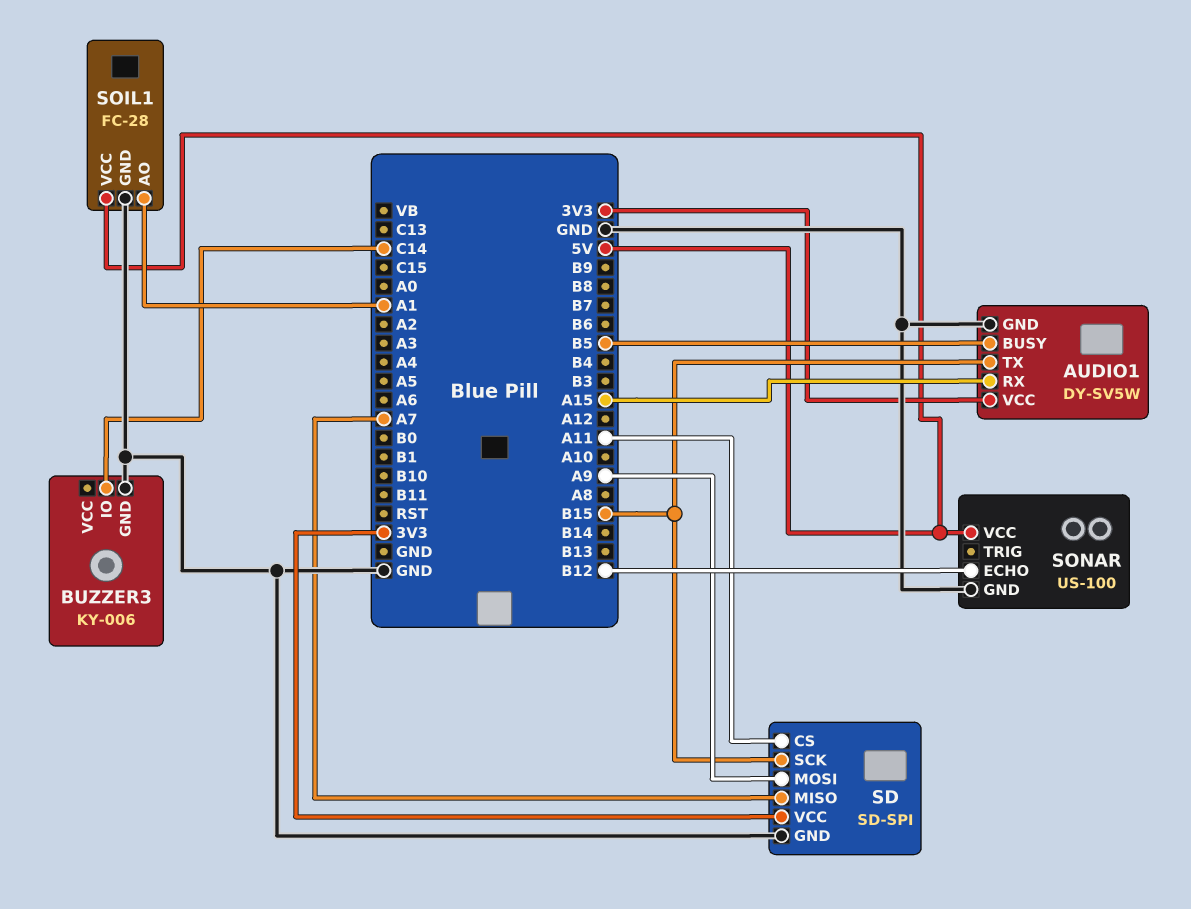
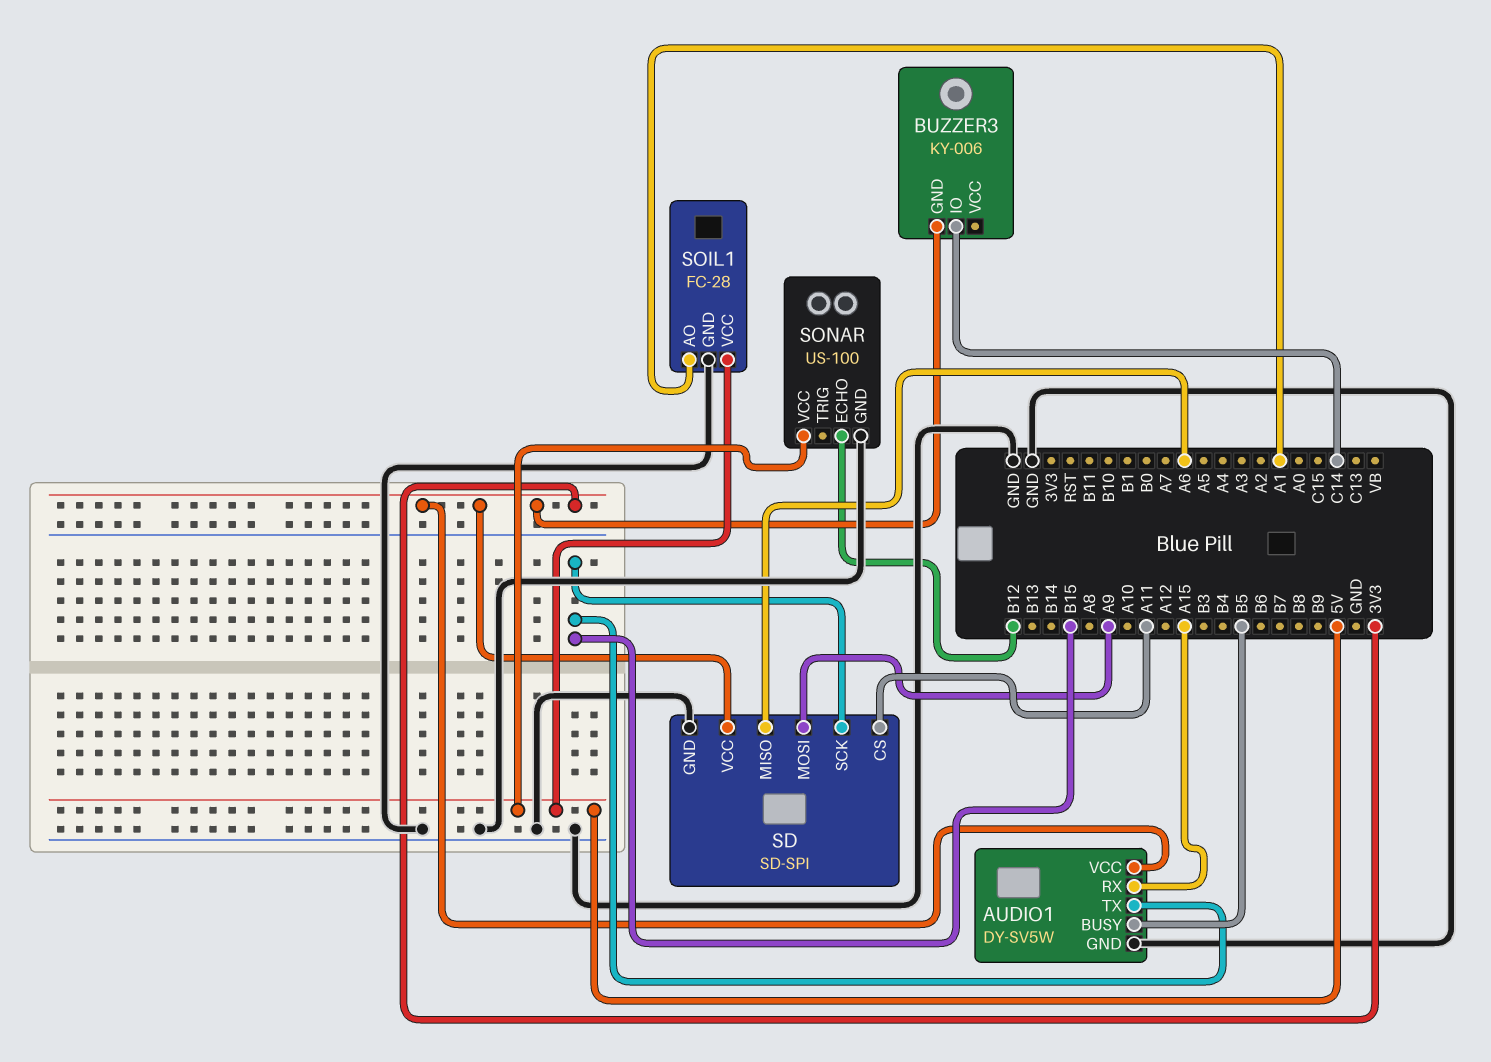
BUZZER3 pin GND: GND -> 3V3
SD pin MISO: A7 -> A6

